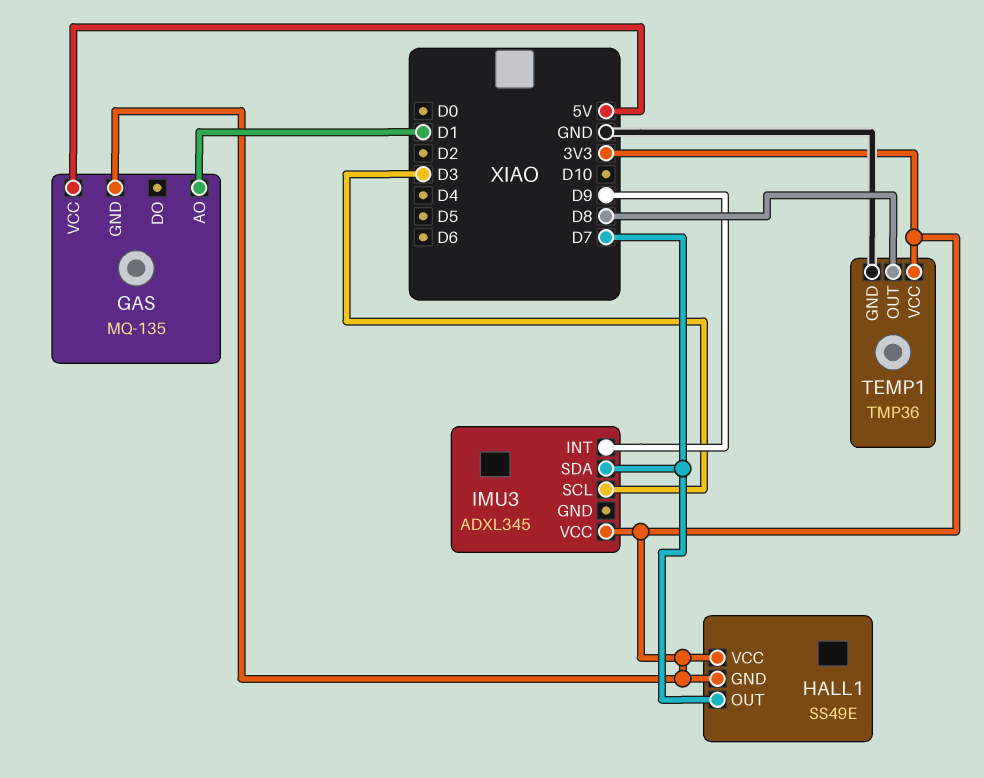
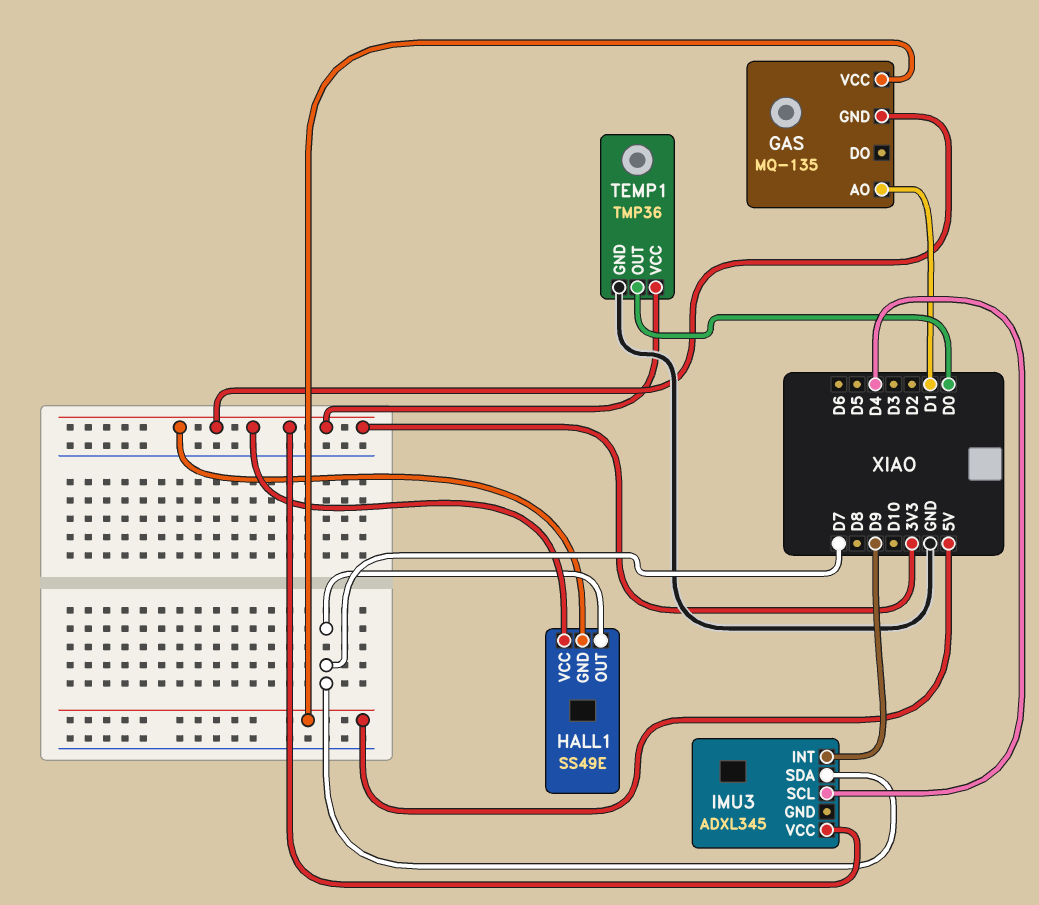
IMU3 pin SCL: D3 -> D4
TEMP1 pin OUT: D8 -> D0

